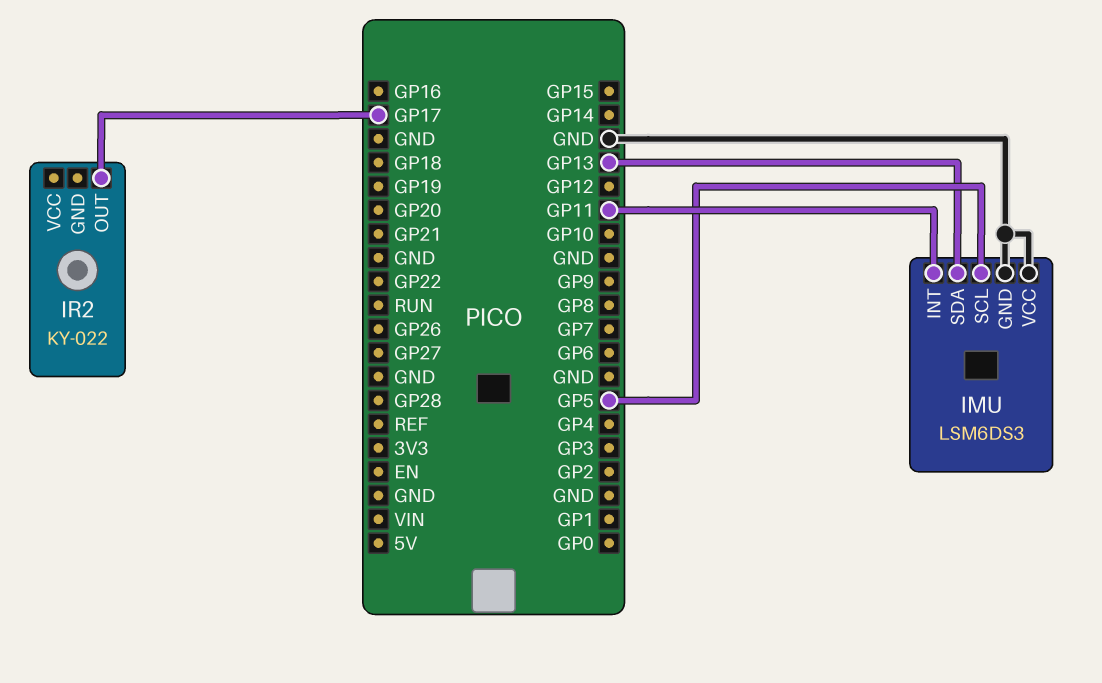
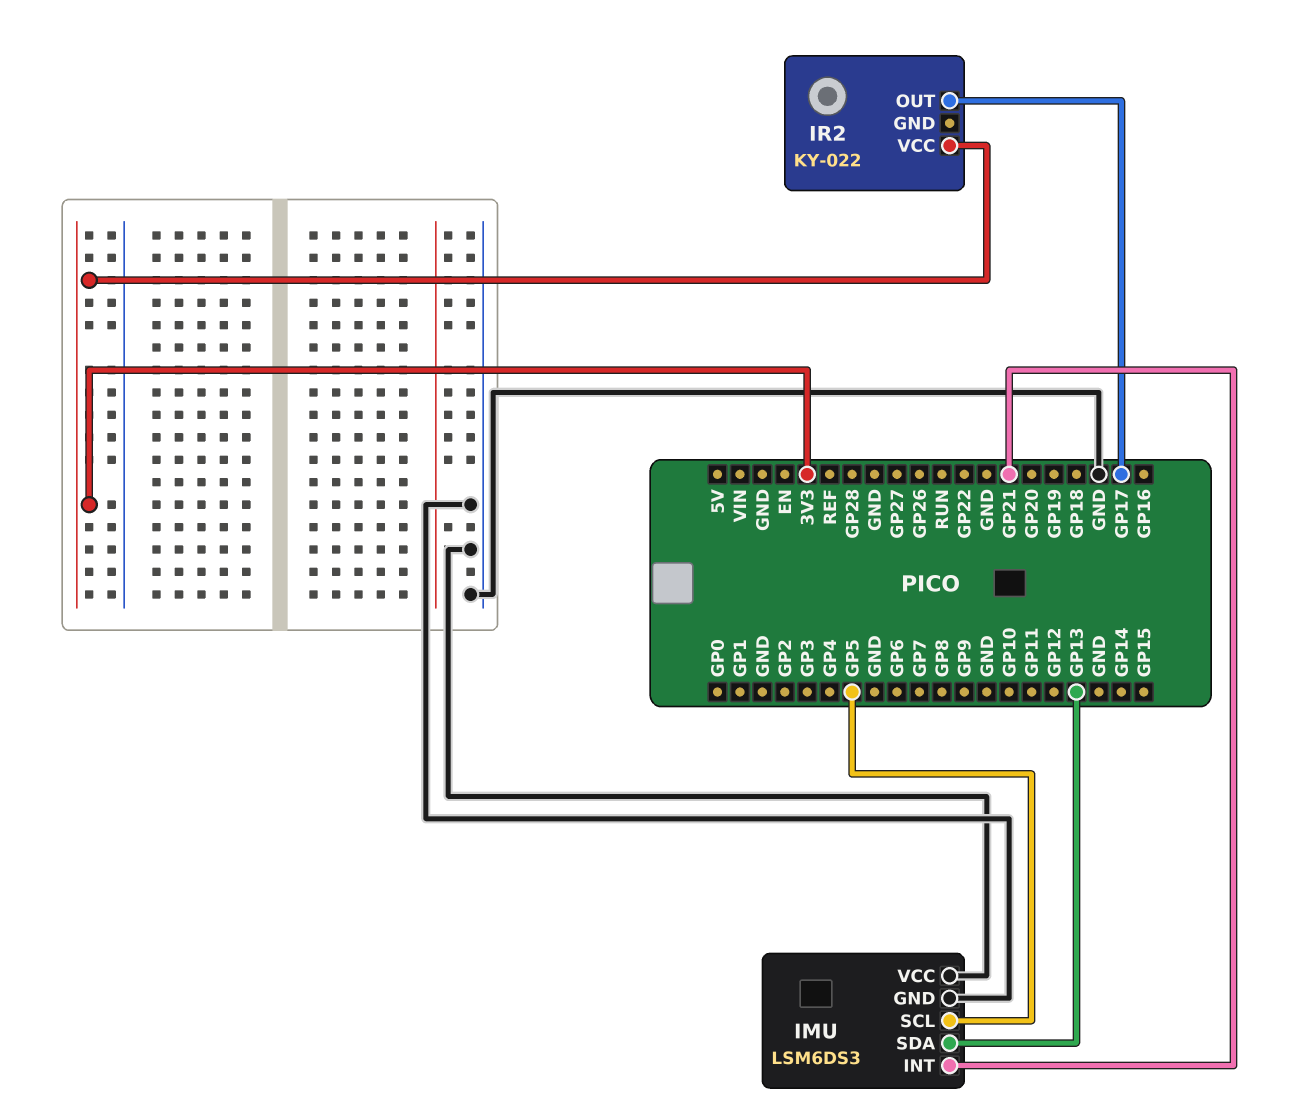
IMU pin INT: GP11 -> GP21
IR2 pin VCC: none -> 3V3

